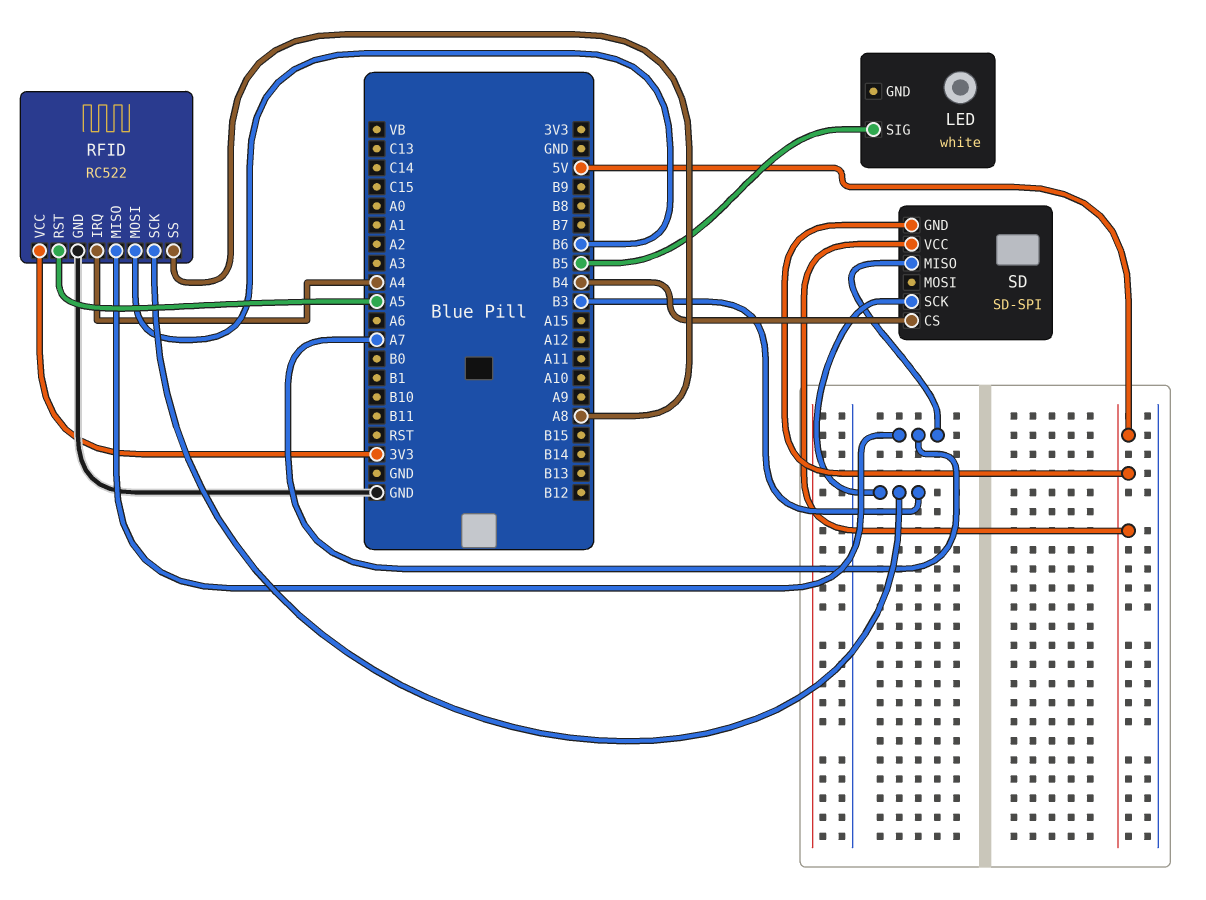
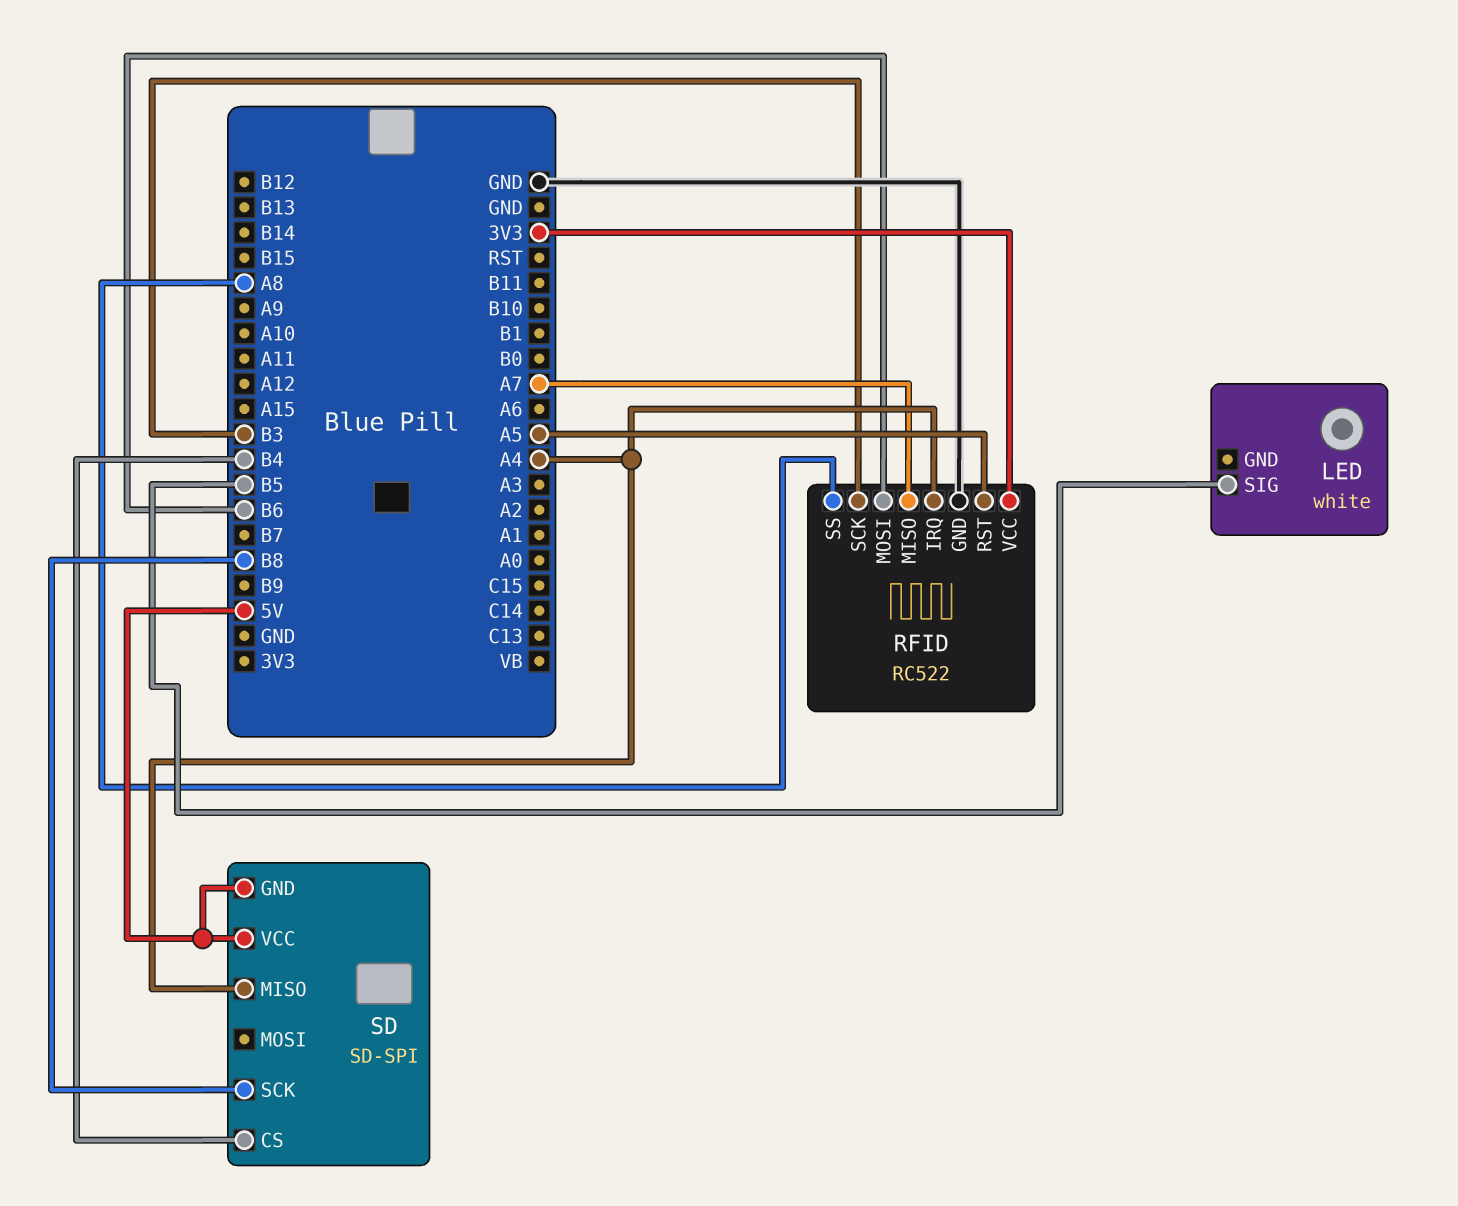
SD pin MISO: A7 -> A4
SD pin SCK: B3 -> B8

